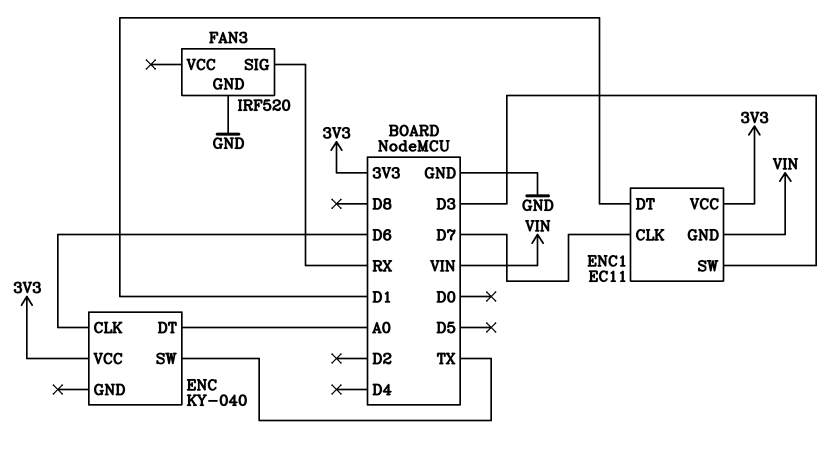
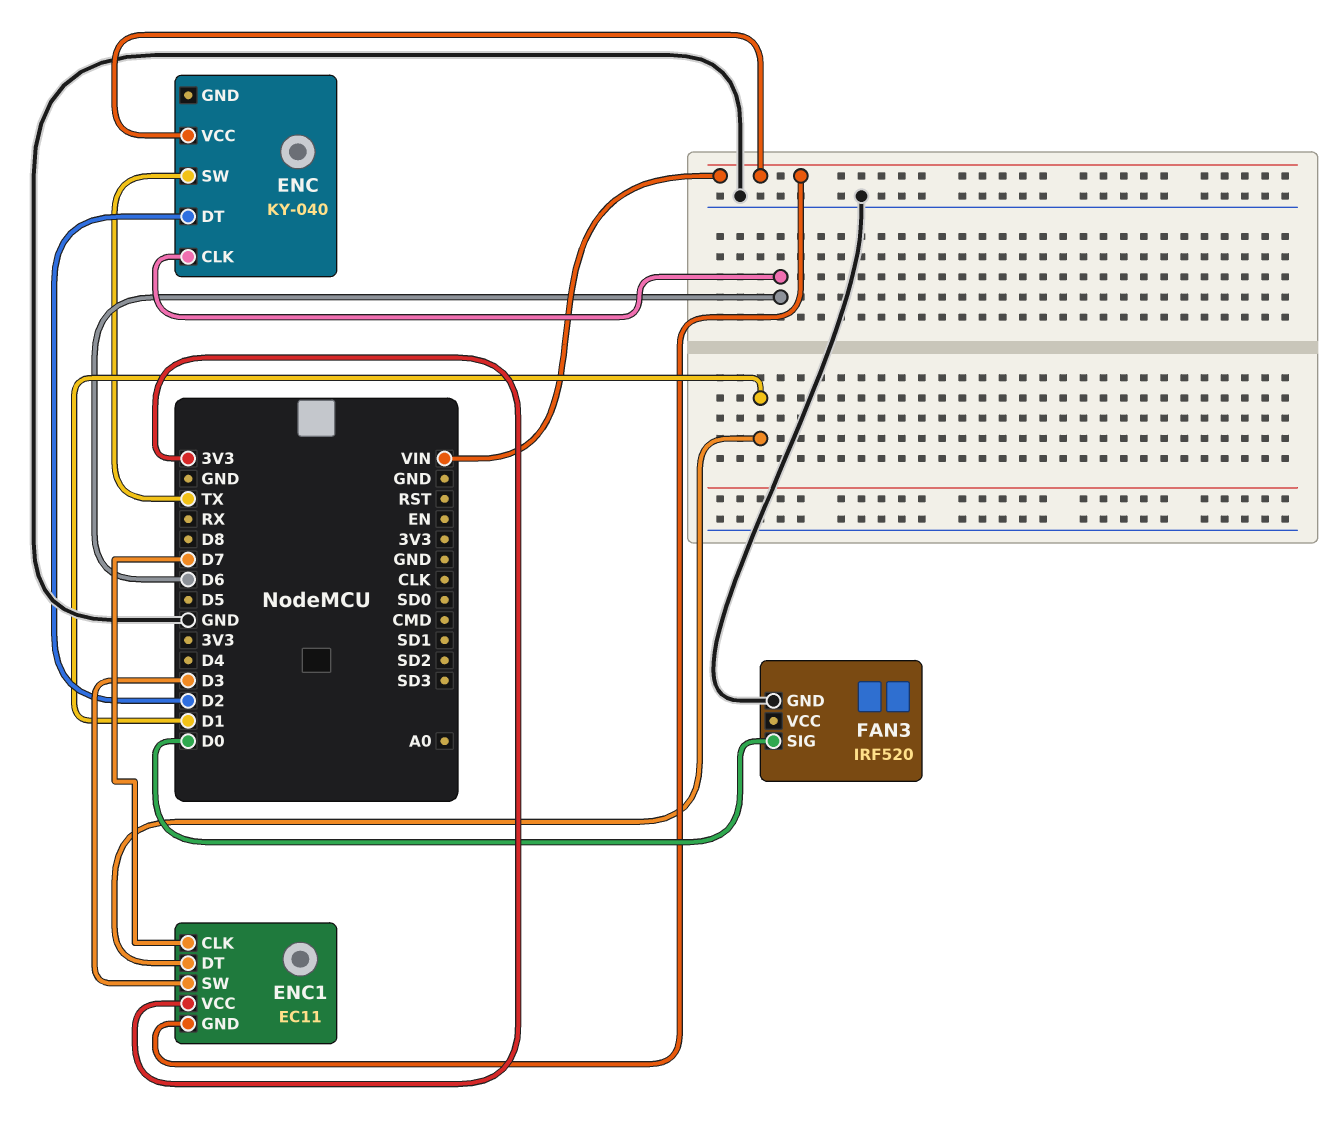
ENC pin DT: A0 -> D2
ENC pin VCC: 3V3 -> VIN
FAN3 pin SIG: RX -> D0

